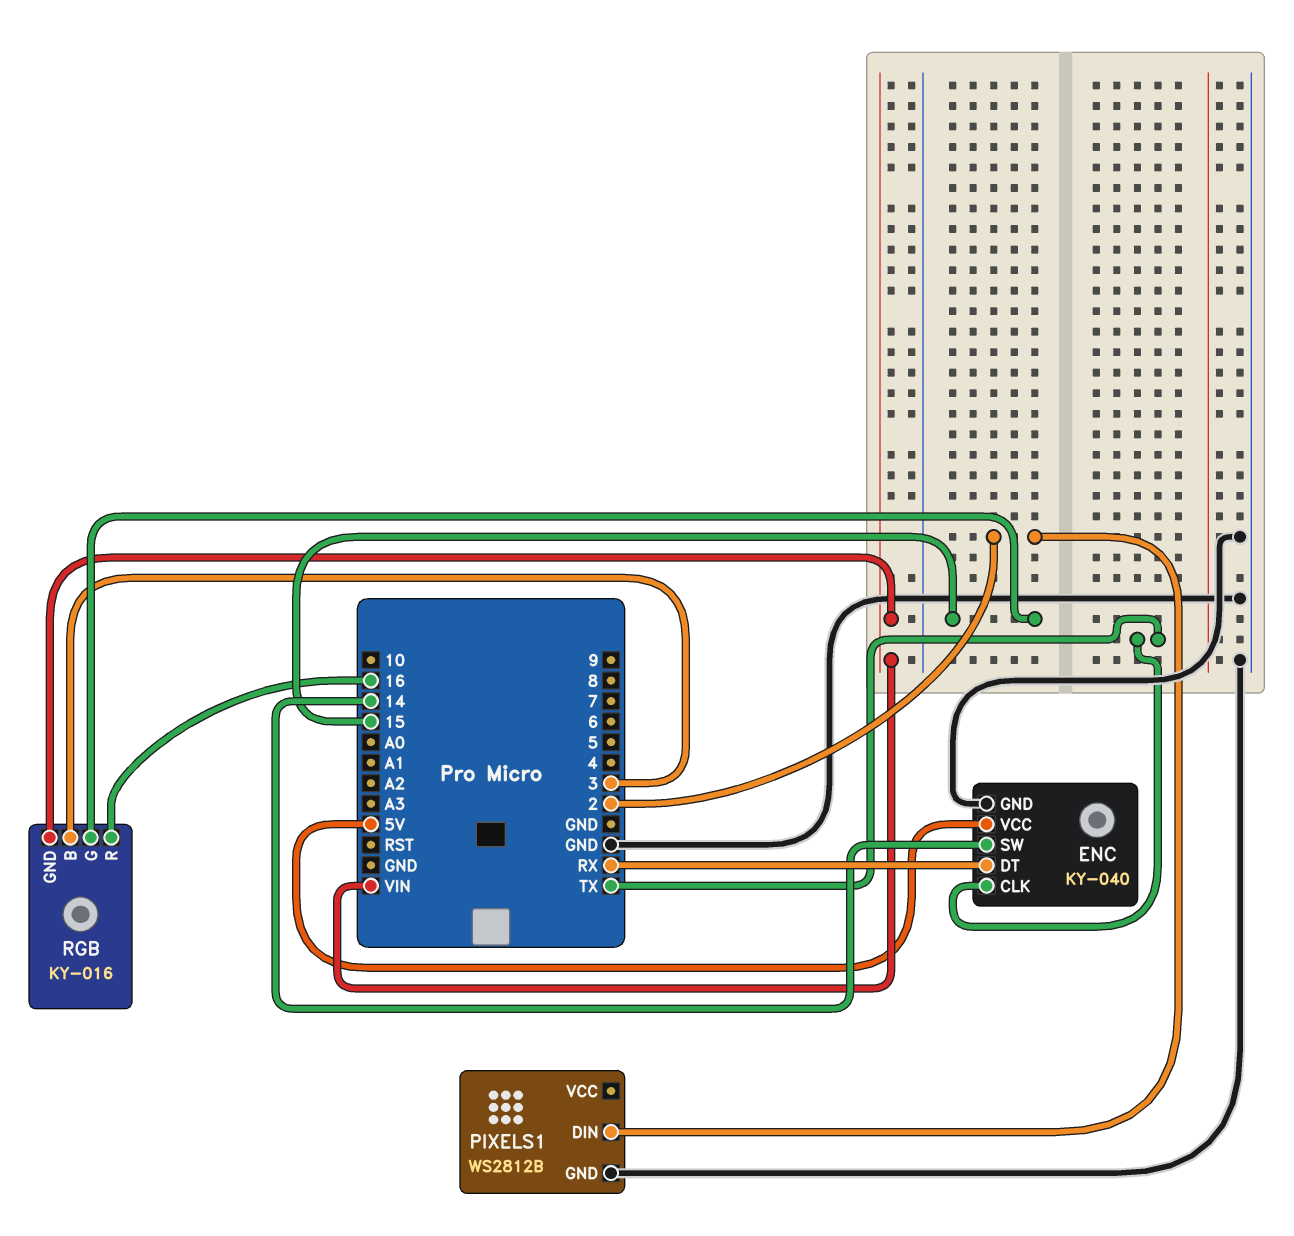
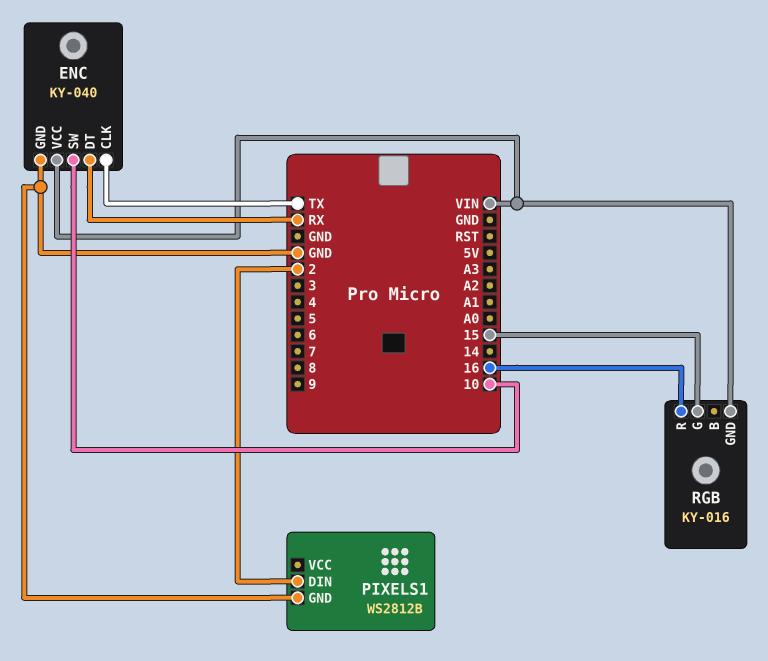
ENC pin SW: 14 -> 10
ENC pin VCC: 5V -> VIN
RGB pin B: 3 -> none

